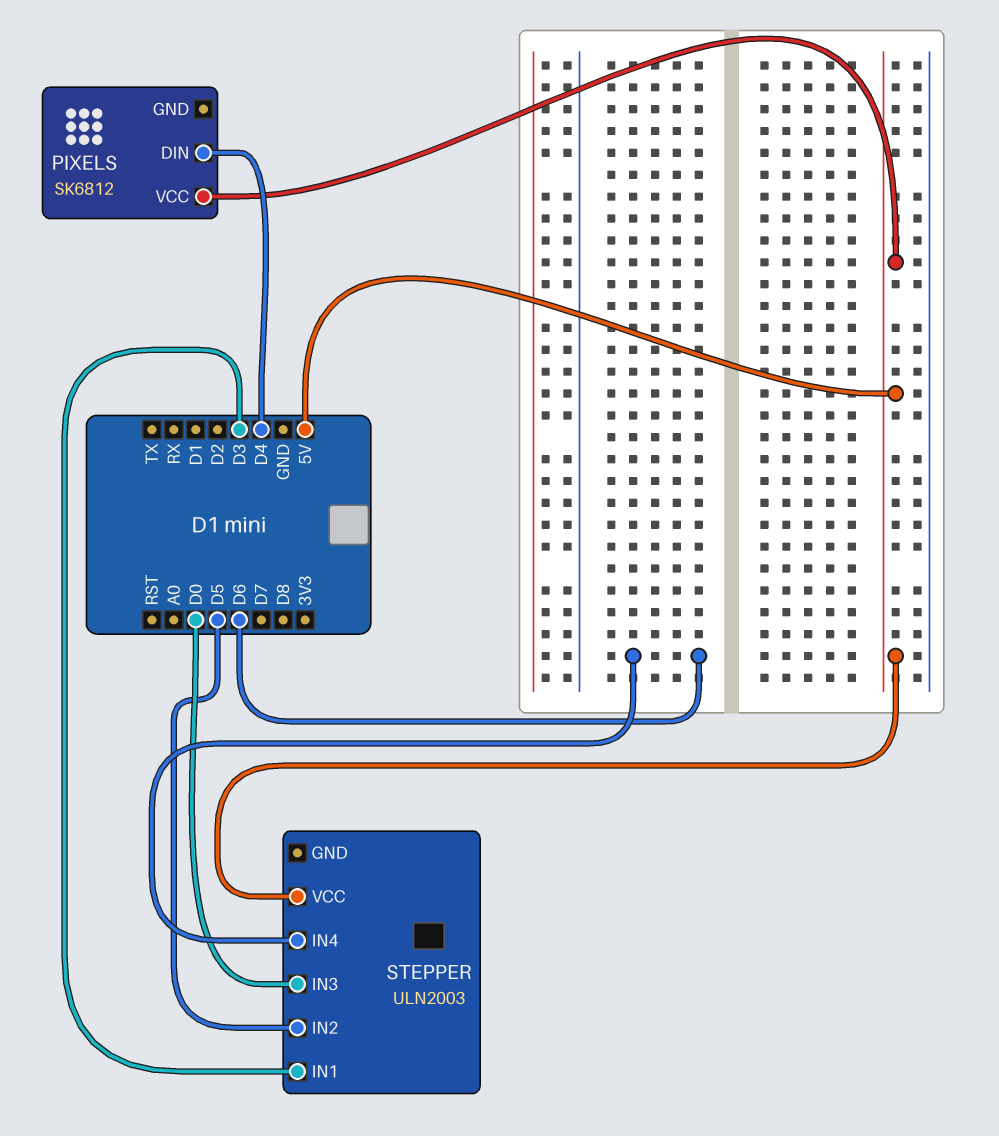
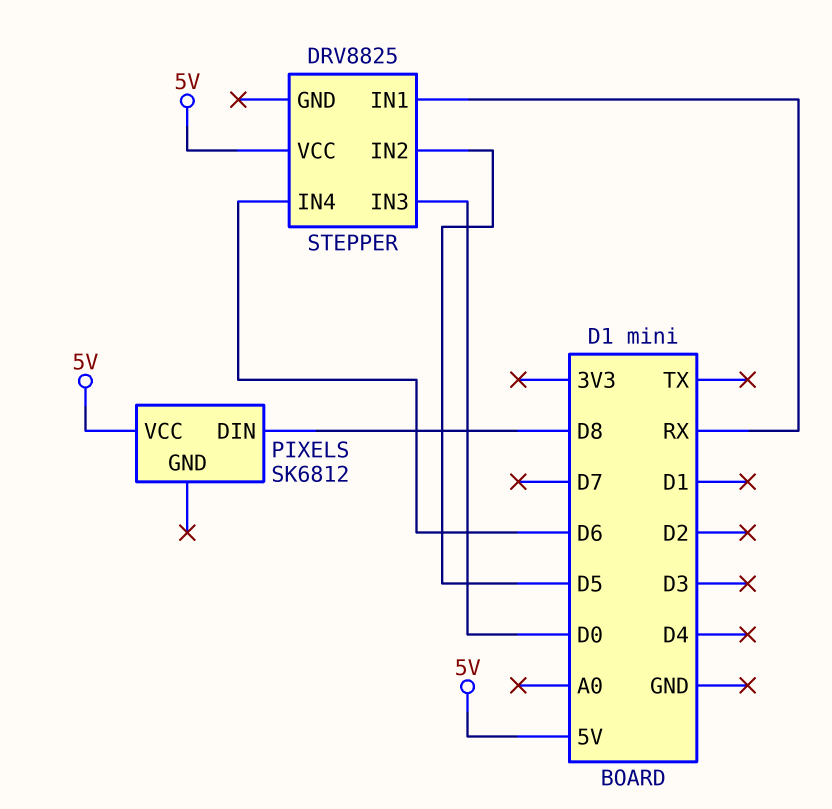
PIXELS pin DIN: D4 -> D8
STEPPER: ULN2003 -> DRV8825
STEPPER pin IN1: D3 -> RX

